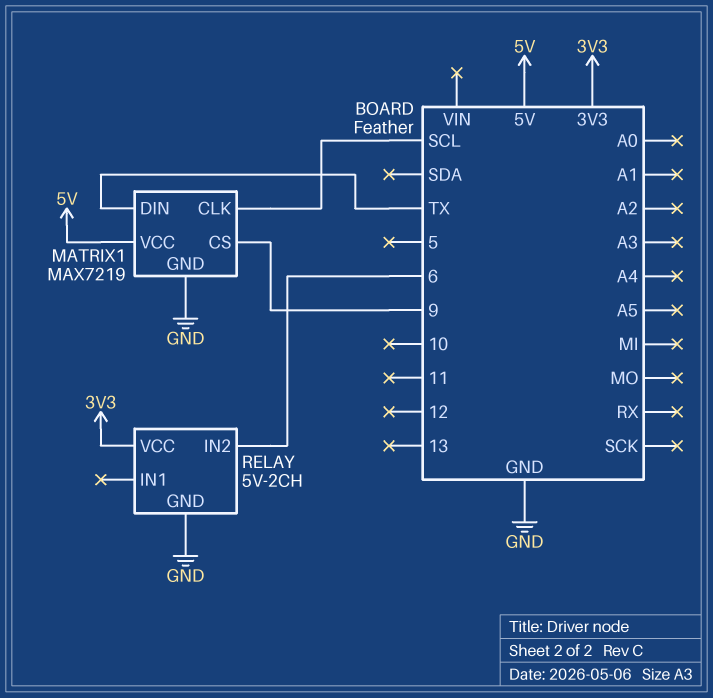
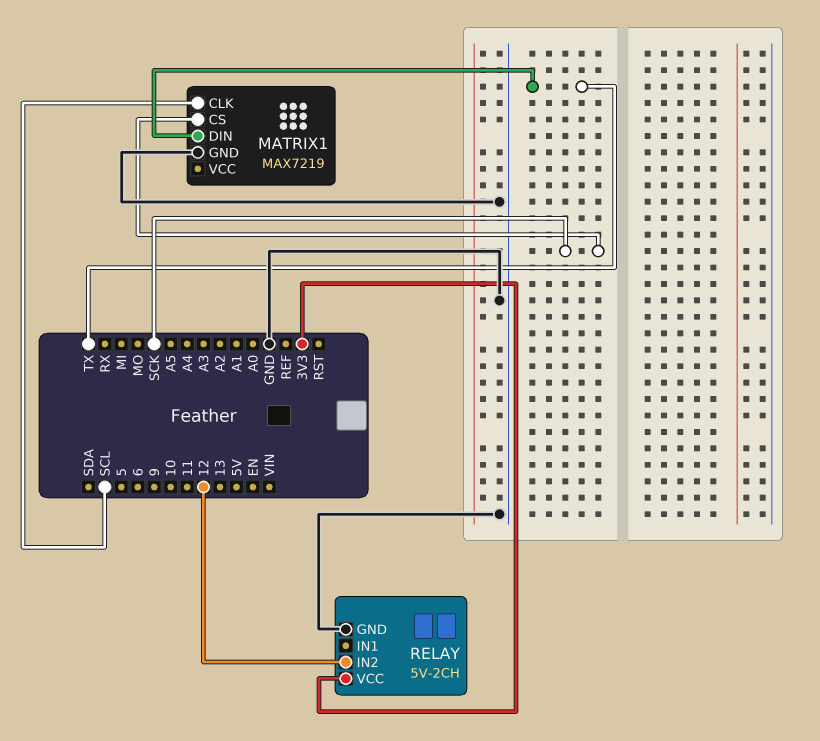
MATRIX1 pin CS: 9 -> SCK
MATRIX1 pin VCC: 5V -> none
RELAY pin IN2: 6 -> 12

